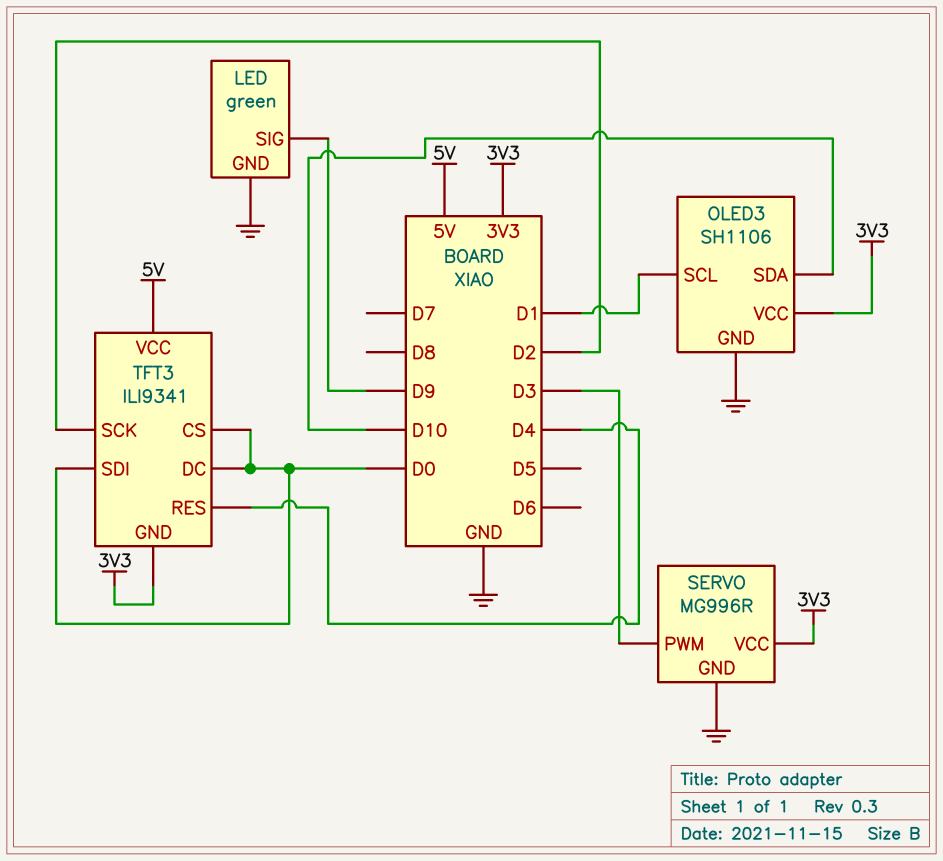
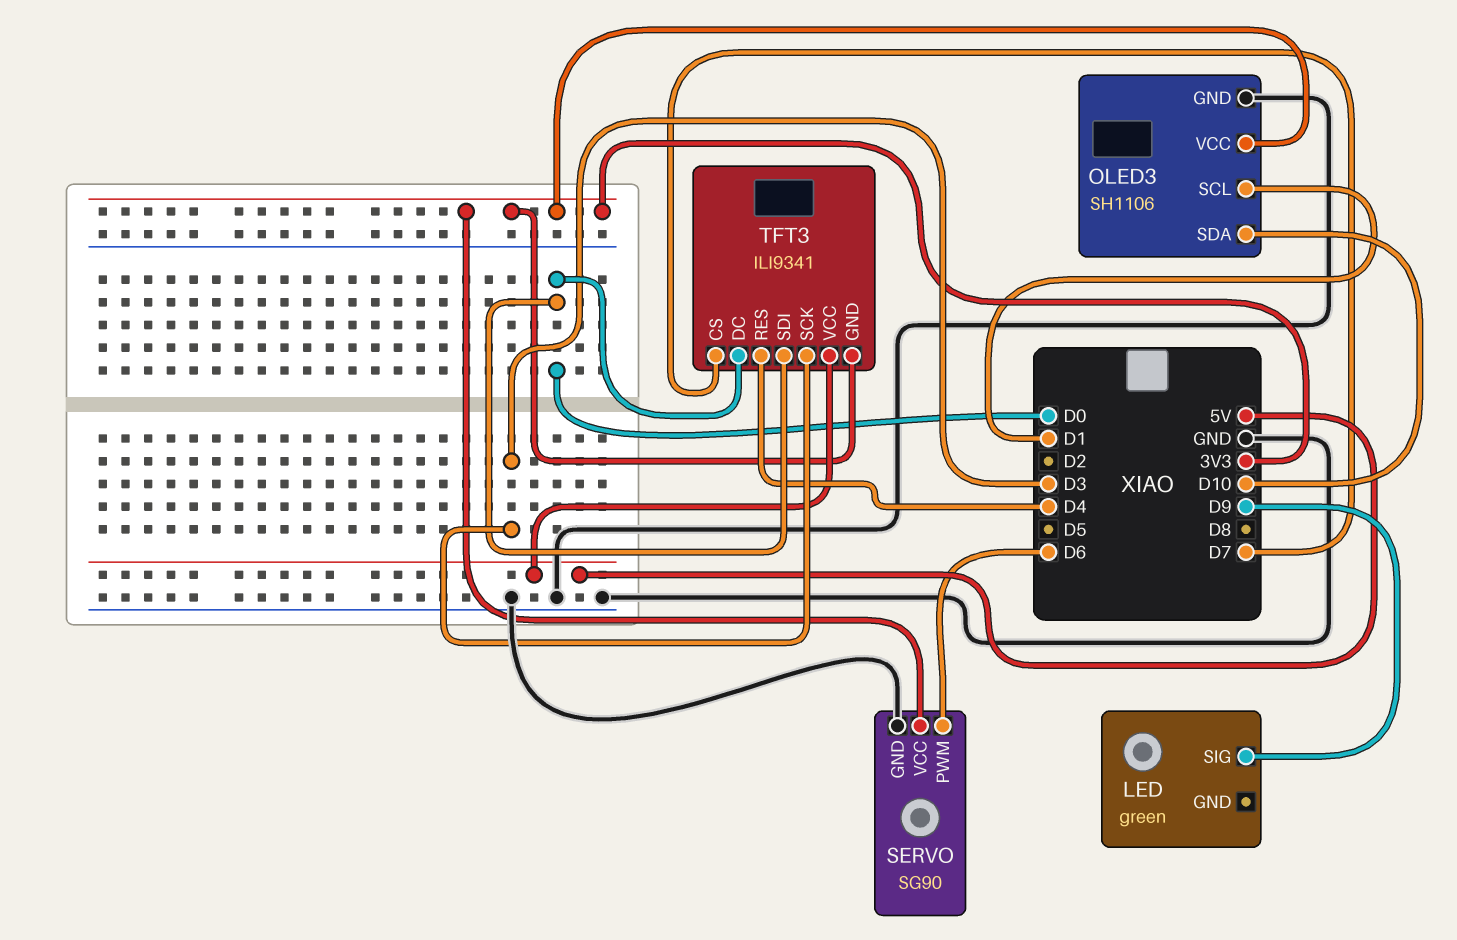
LED pin GND: GND -> none
SERVO: MG996R -> SG90
SERVO pin PWM: D3 -> D6
TFT3 pin CS: D0 -> D7
TFT3 pin SCK: D2 -> D3

